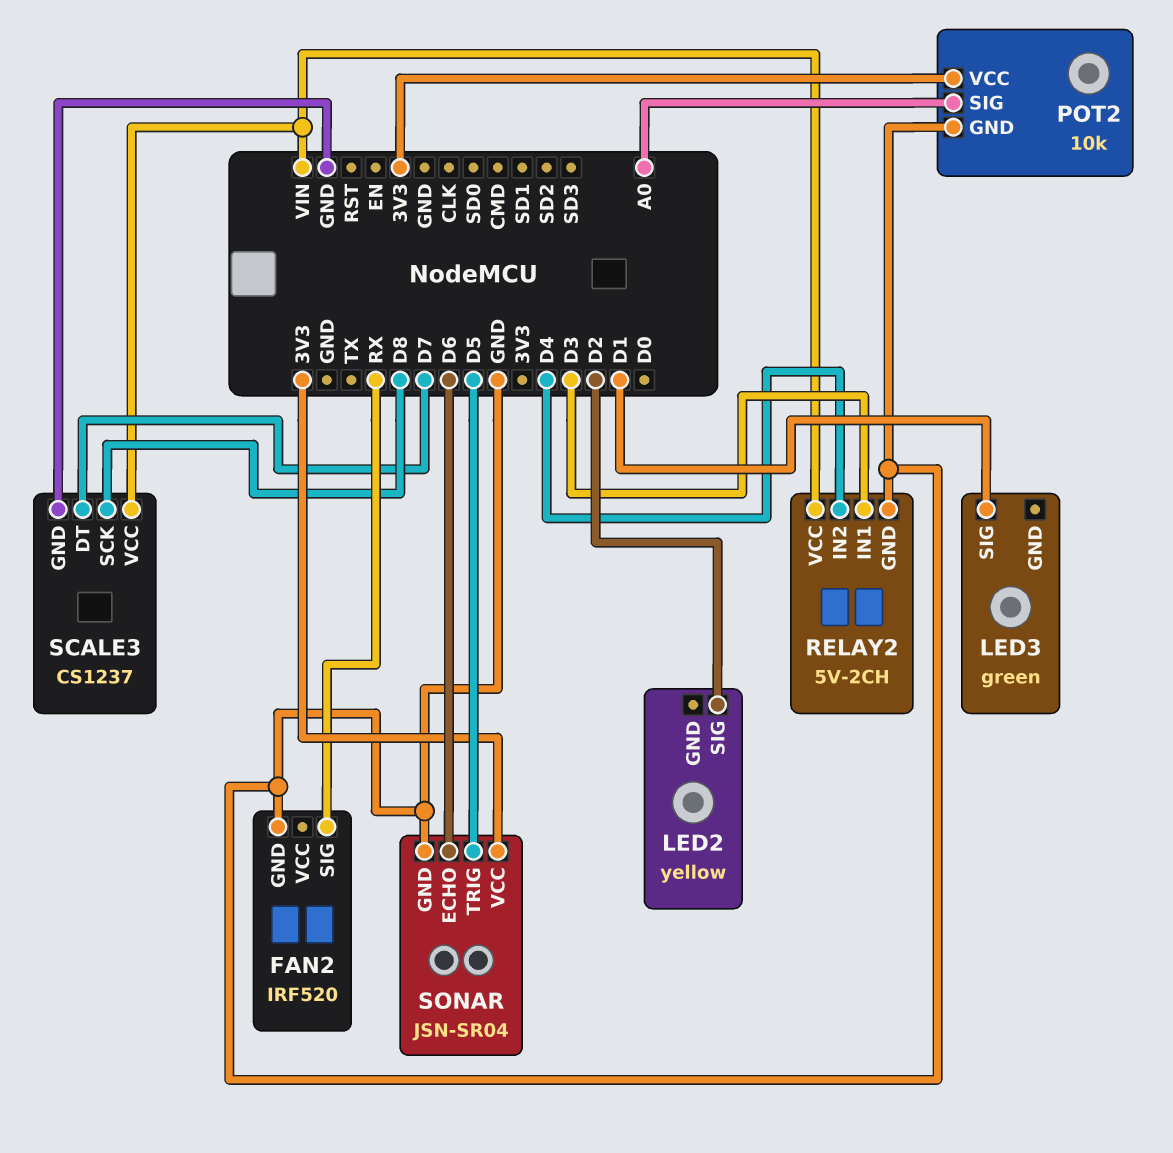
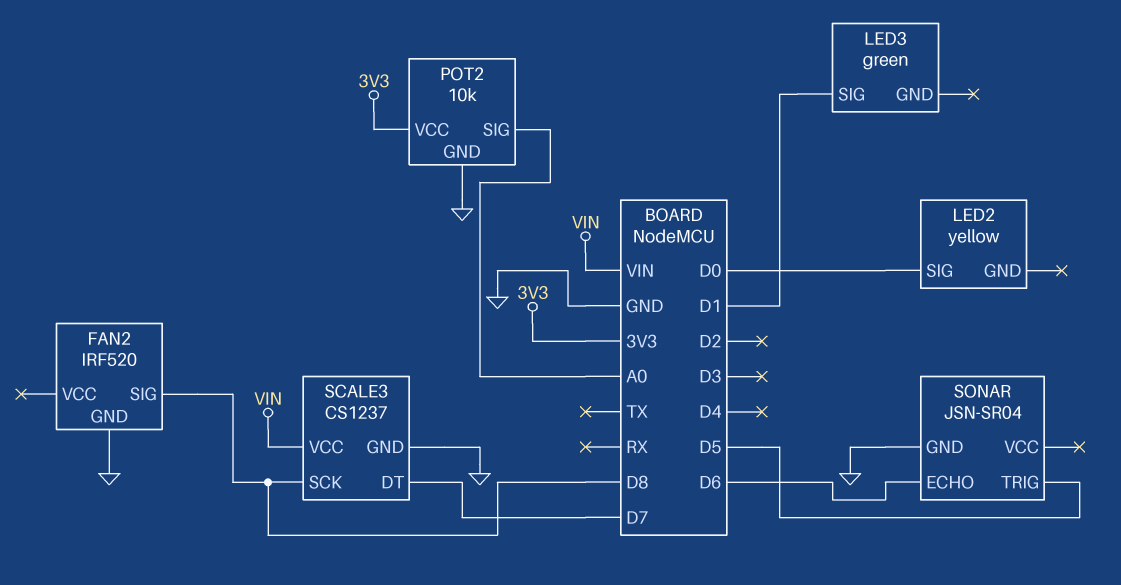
FAN2 pin SIG: RX -> D8
LED2 pin SIG: D2 -> D0
RELAY2: 5V-2CH -> none
RELAY2 pin GND: GND -> none
RELAY2 pin IN1: D3 -> none
RELAY2 pin IN2: D4 -> none
RELAY2 pin VCC: VIN -> none
SONAR pin VCC: 3V3 -> none

